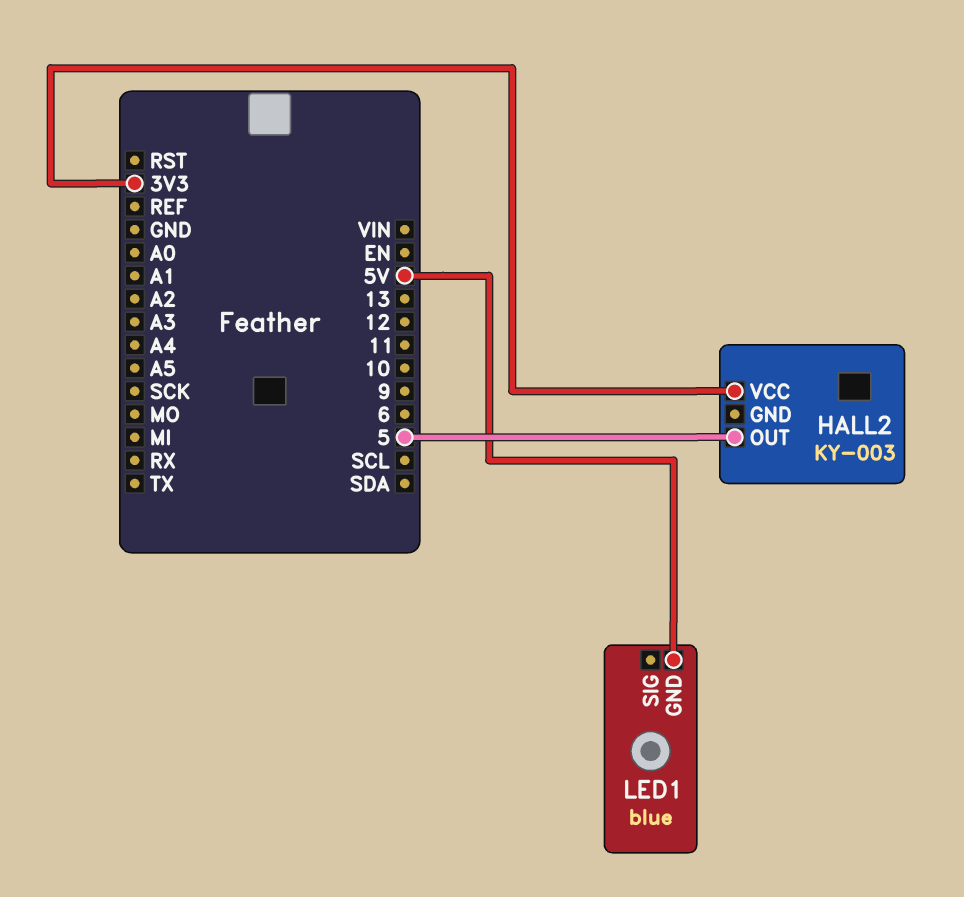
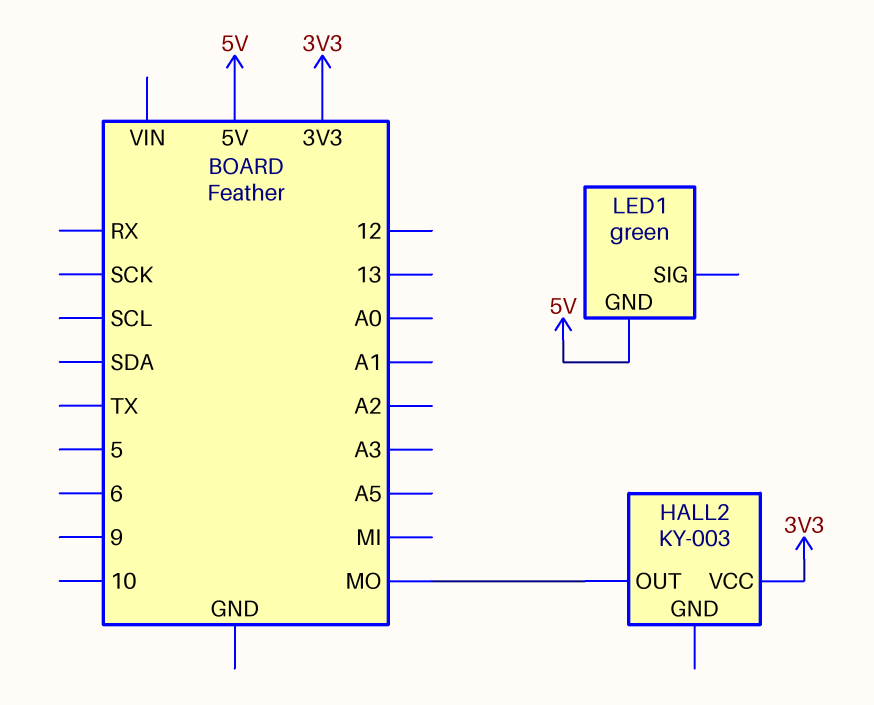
HALL2 pin OUT: 5 -> MO
LED1: blue -> green

